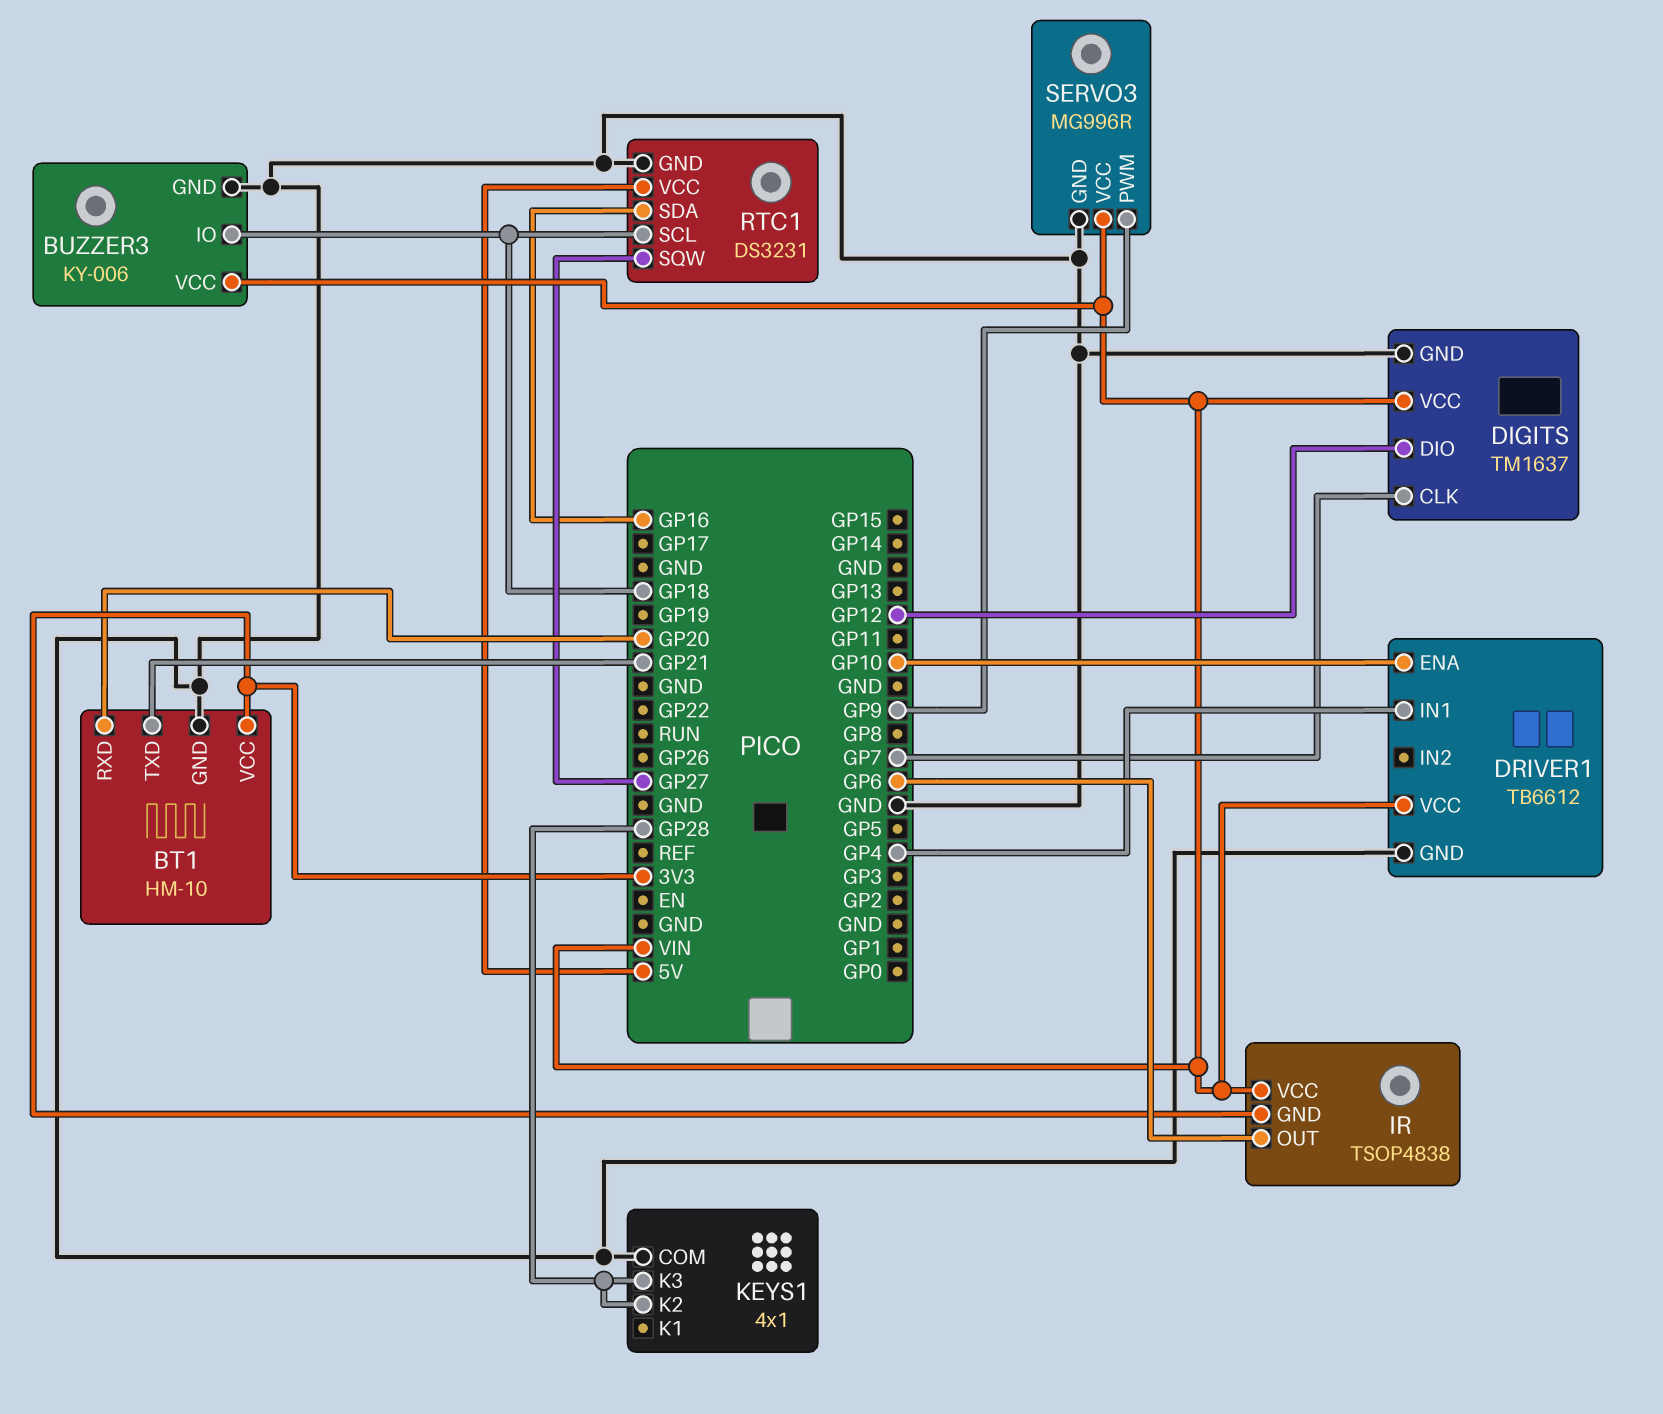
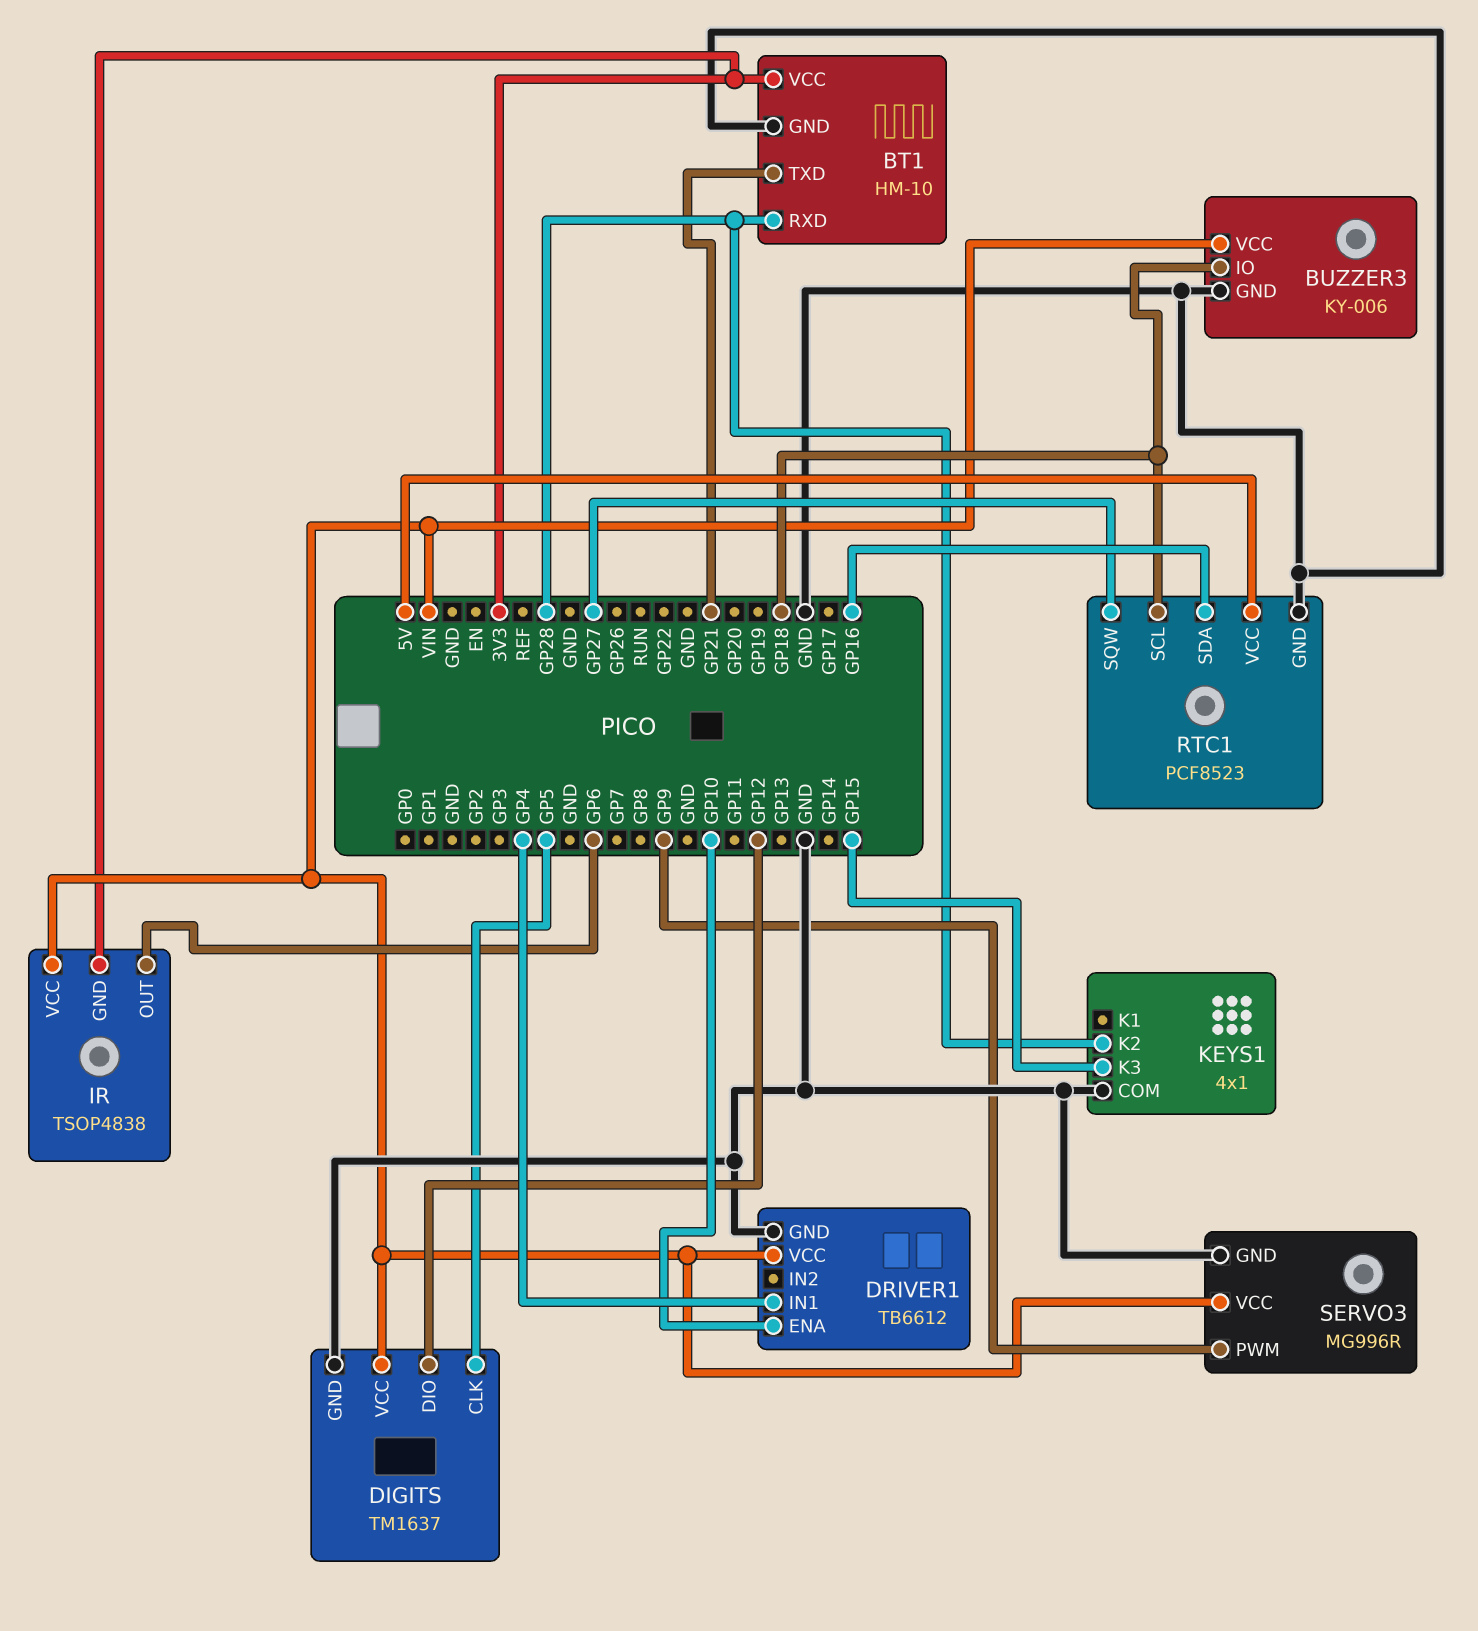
BT1 pin RXD: GP20 -> GP28
DIGITS pin CLK: GP7 -> GP5
KEYS1 pin K3: GP28 -> GP15
RTC1: DS3231 -> PCF8523

